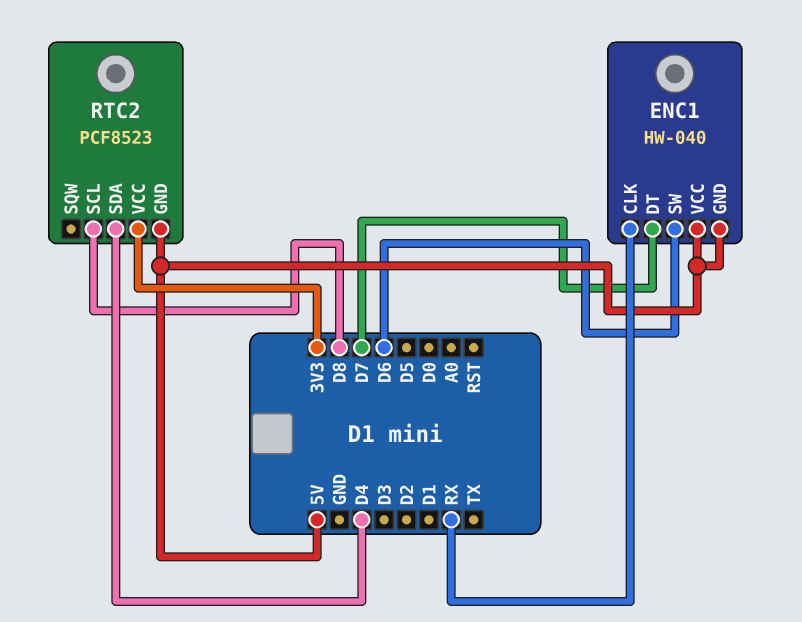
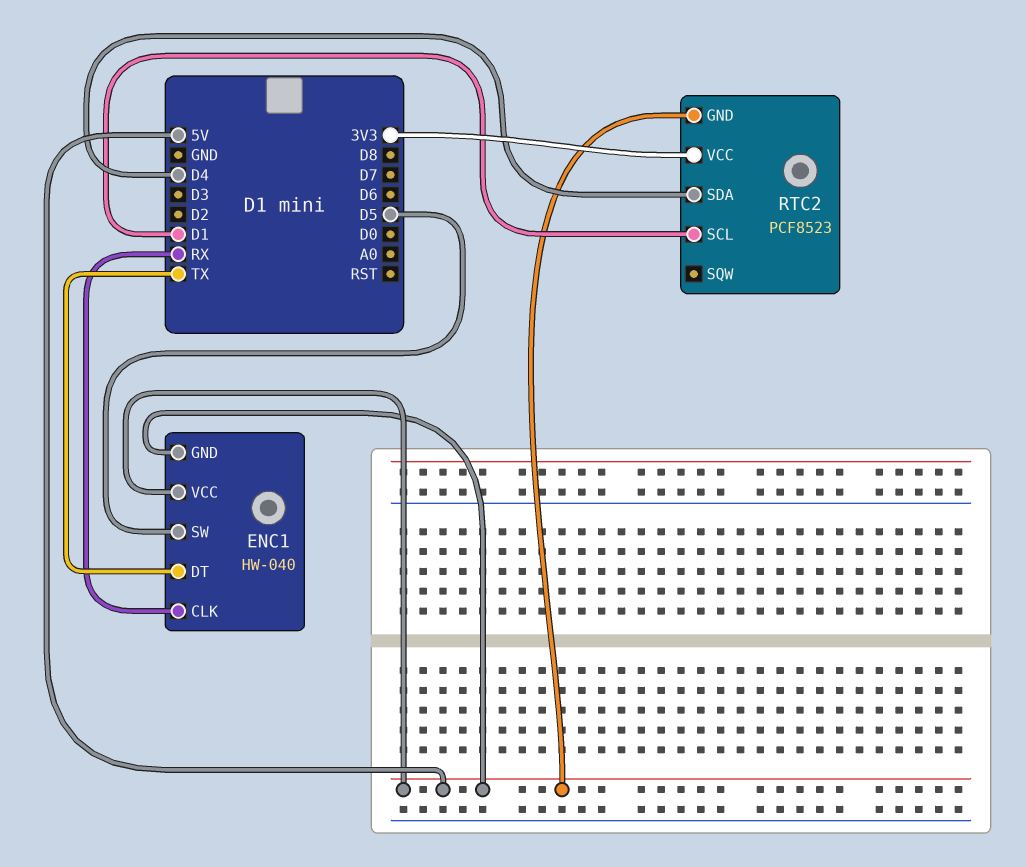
ENC1 pin DT: D7 -> TX
ENC1 pin SW: D6 -> D5
RTC2 pin SCL: D8 -> D1

